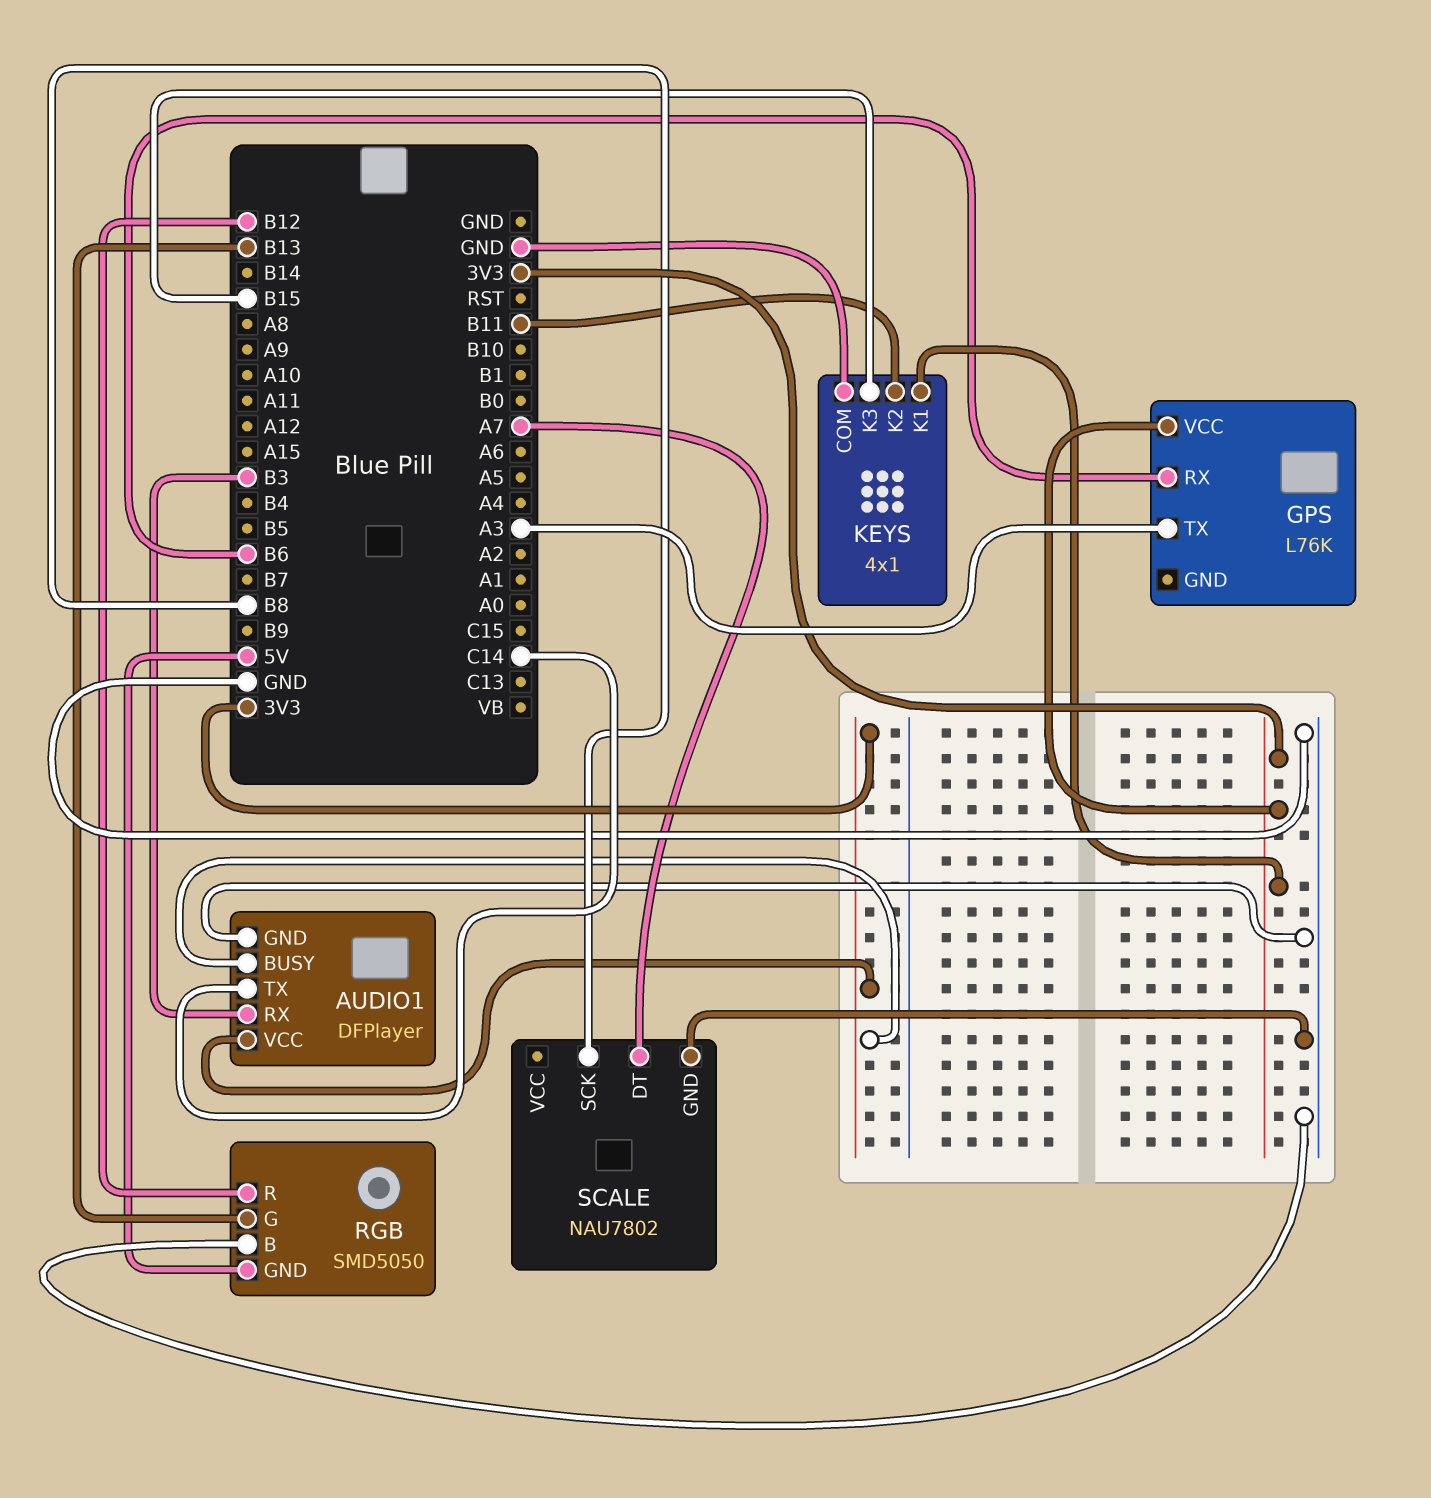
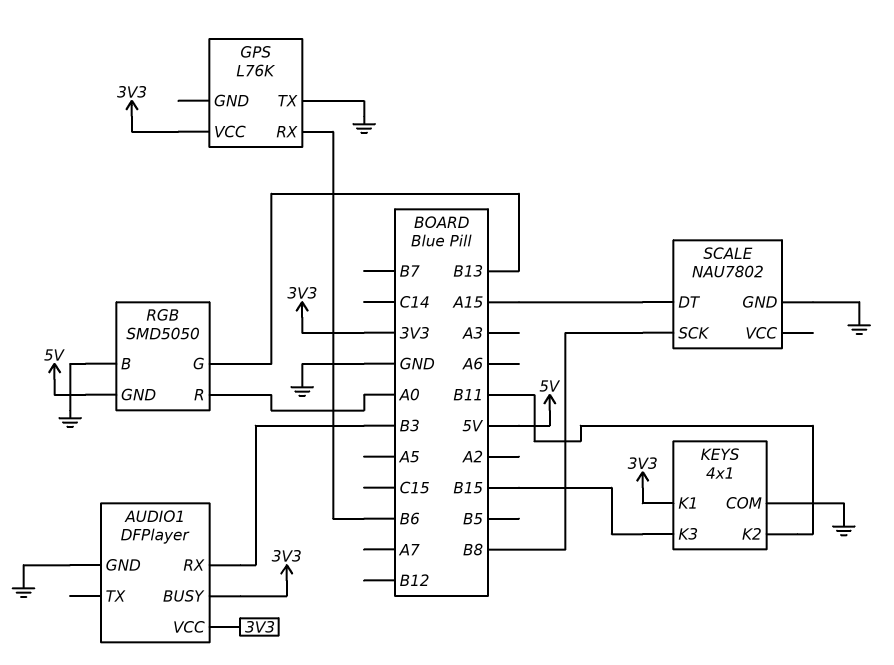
AUDIO1 pin TX: C14 -> none
GPS pin TX: A3 -> GND
RGB pin R: B12 -> A0
SCALE pin DT: A7 -> A15

